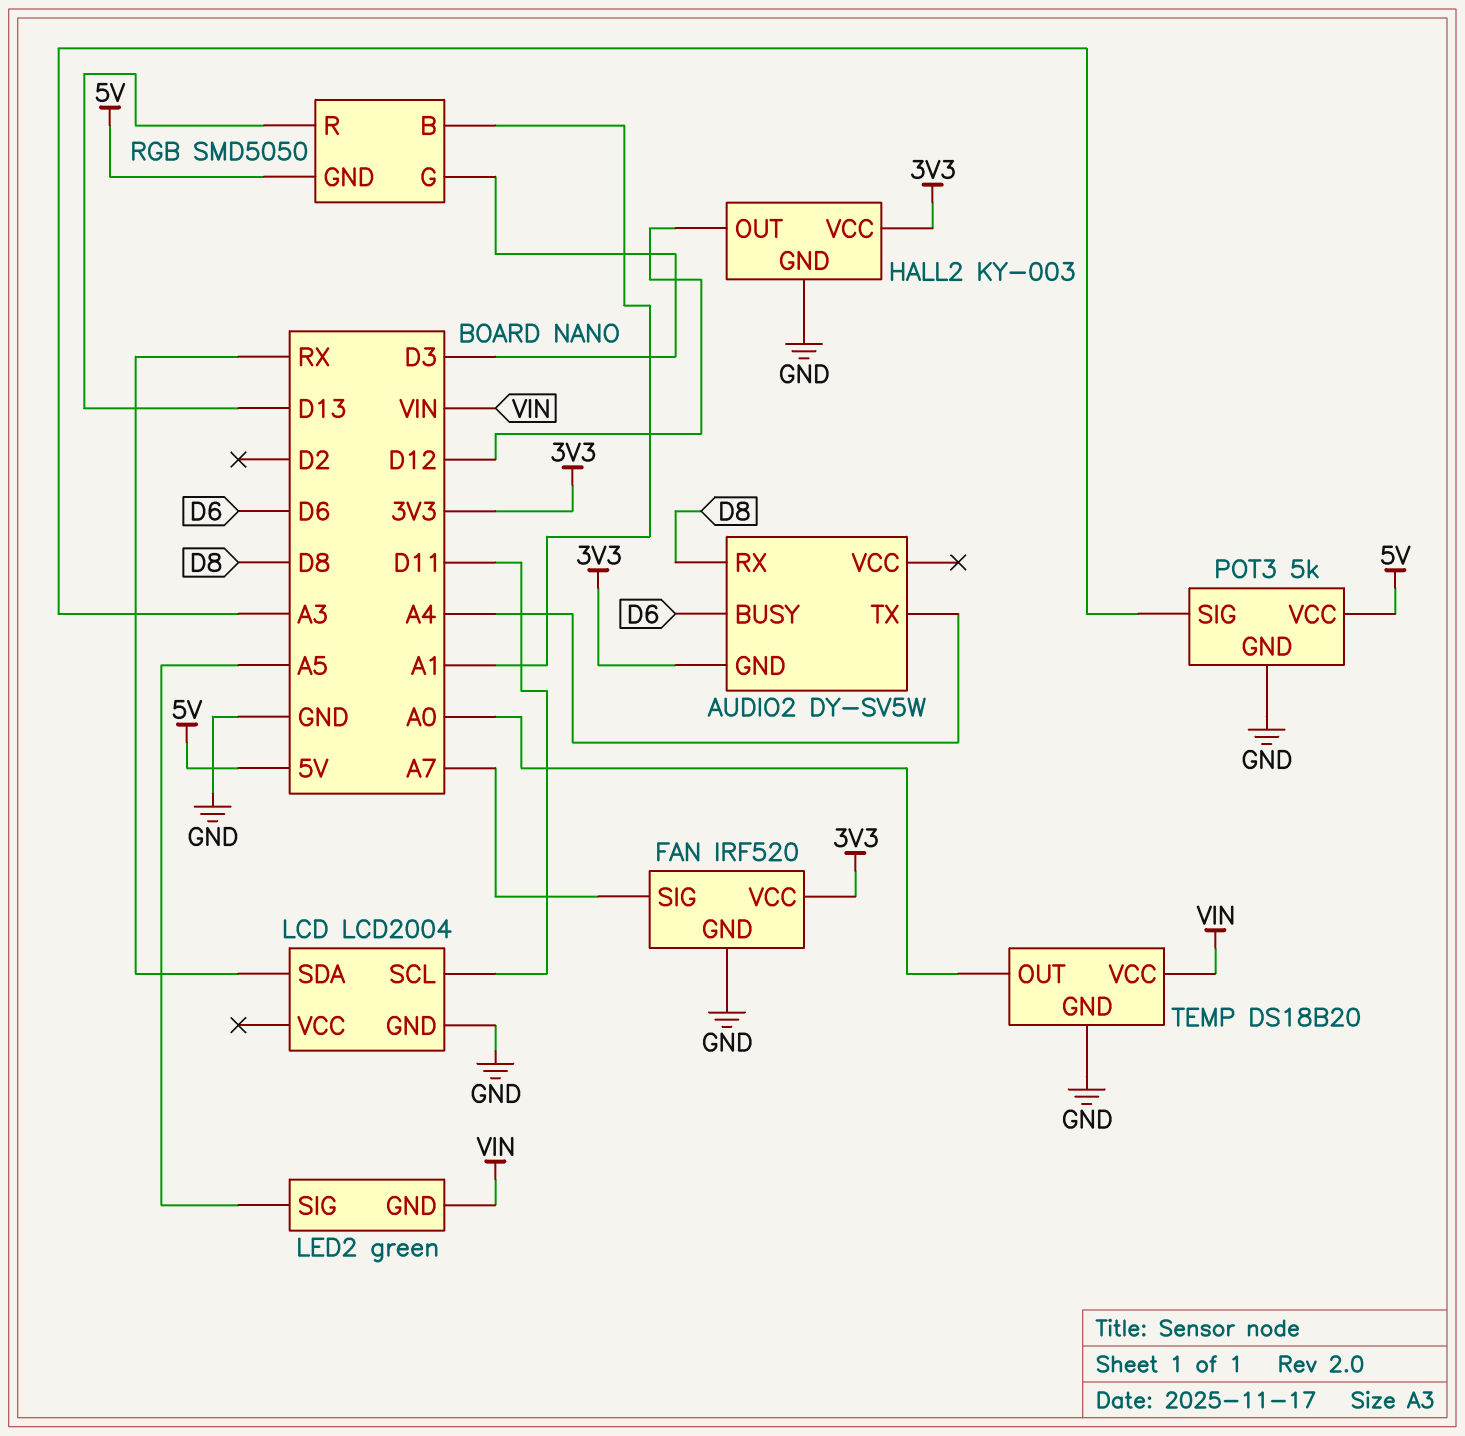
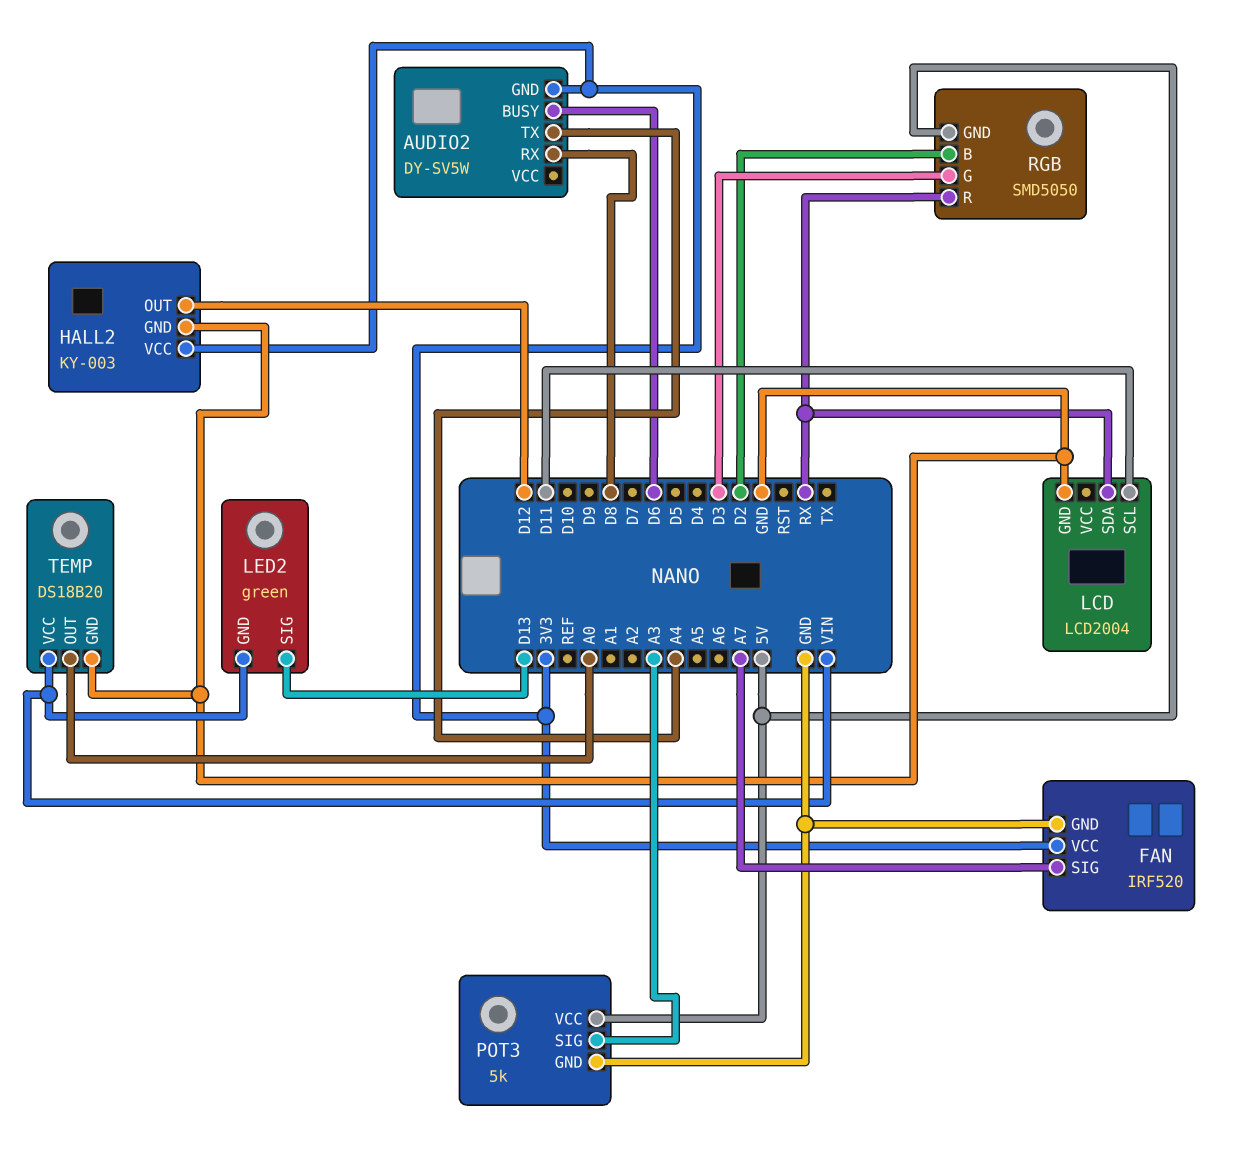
LED2 pin SIG: A5 -> D13
RGB pin B: A1 -> D2
RGB pin R: D13 -> RX

